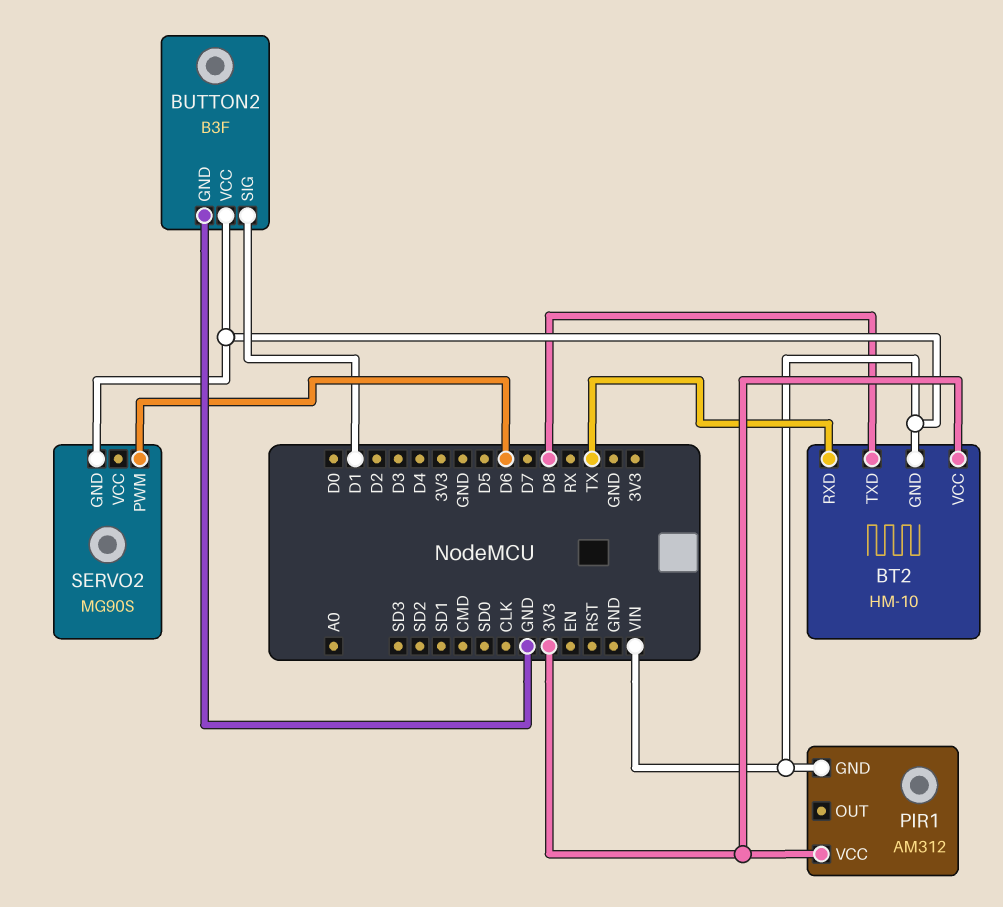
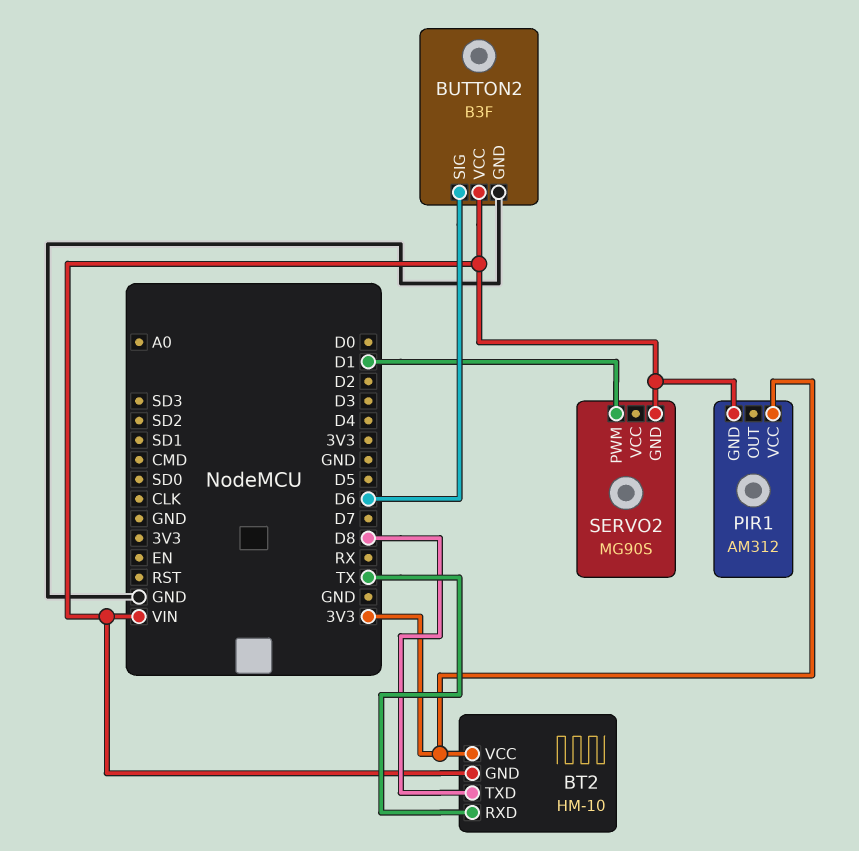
BUTTON2 pin SIG: D1 -> D6
SERVO2 pin PWM: D6 -> D1

